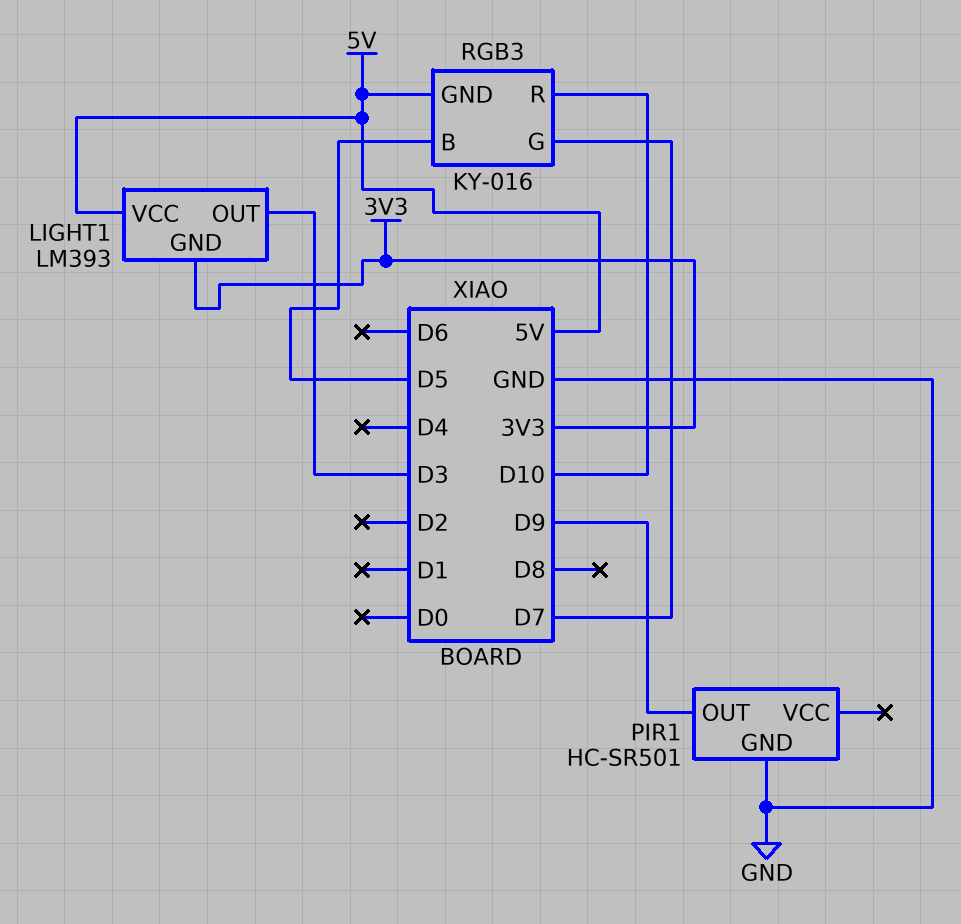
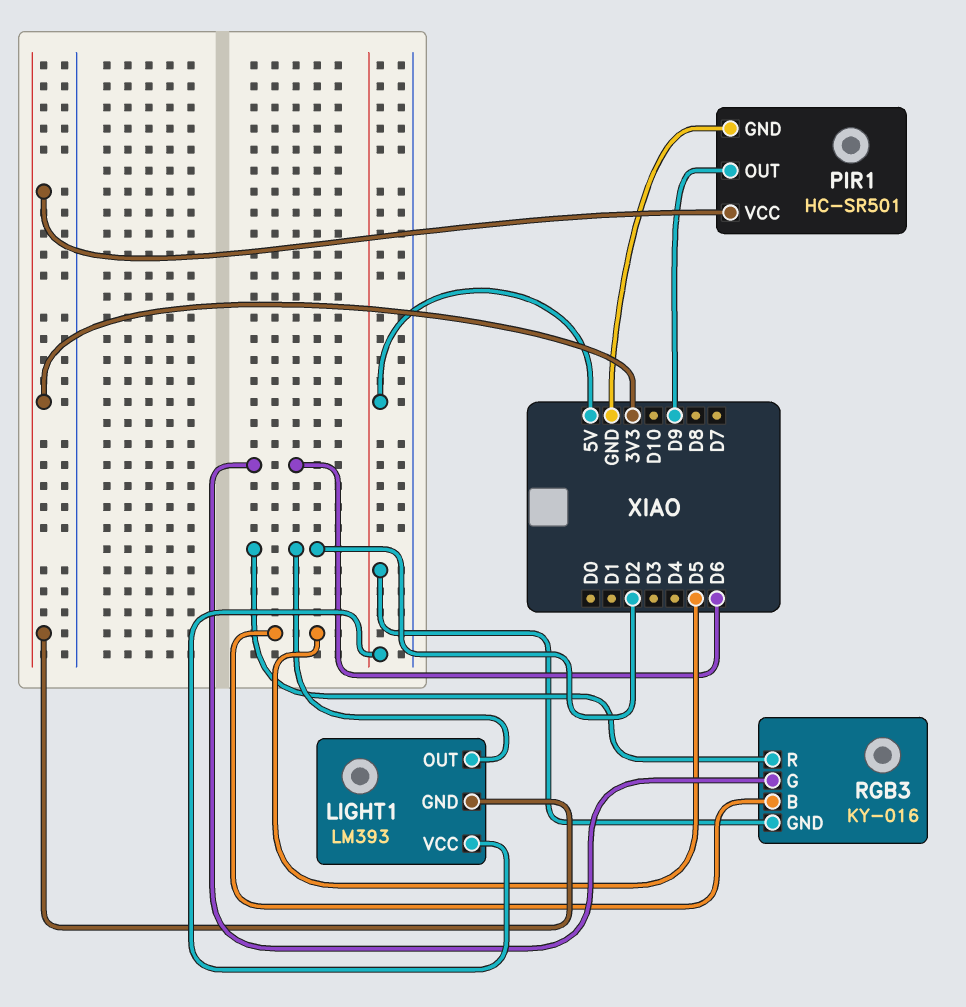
LIGHT1 pin OUT: D3 -> D2
PIR1 pin VCC: none -> 3V3
RGB3 pin G: D7 -> D6
RGB3 pin R: D10 -> D2

